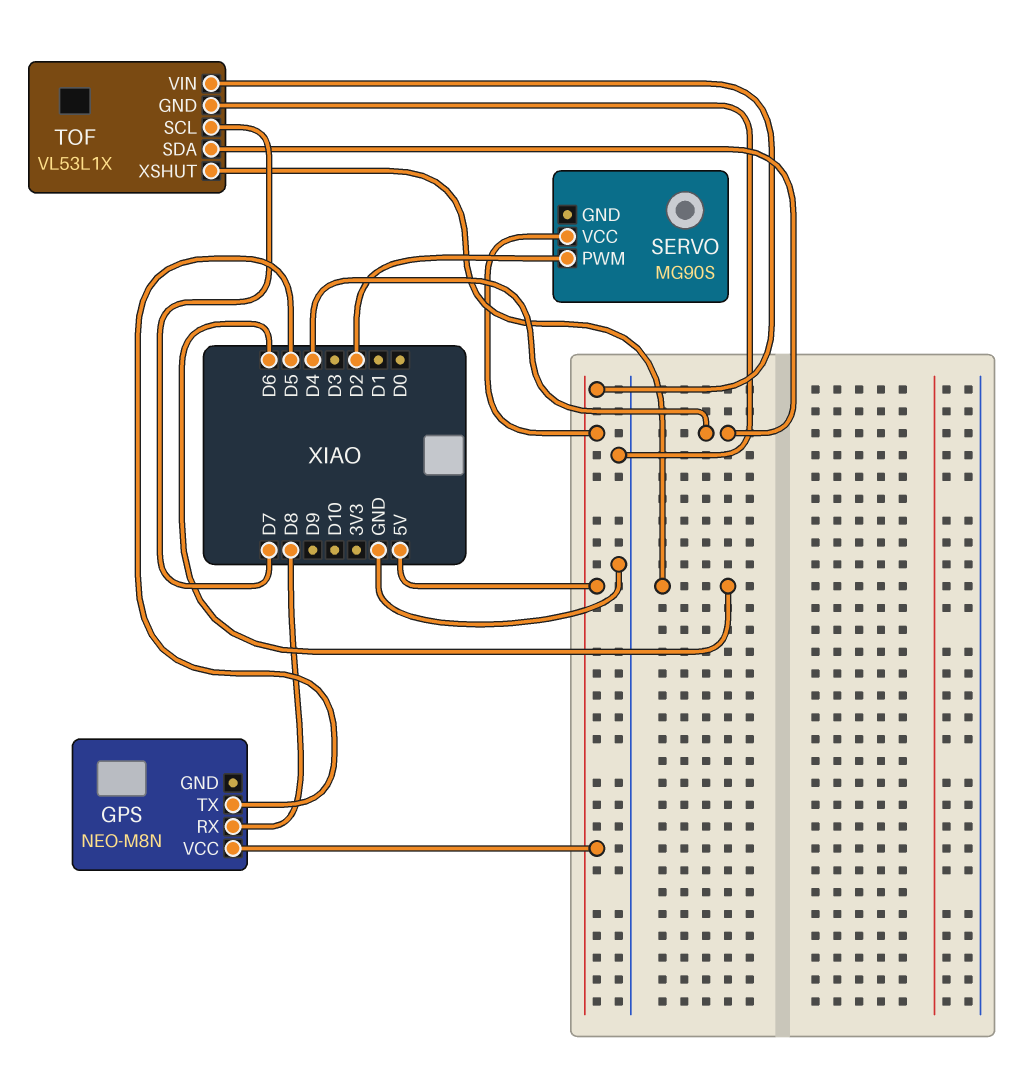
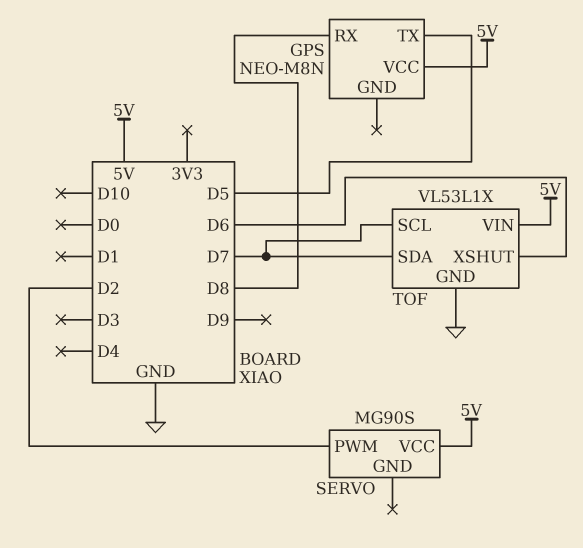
TOF pin SDA: D4 -> D7

